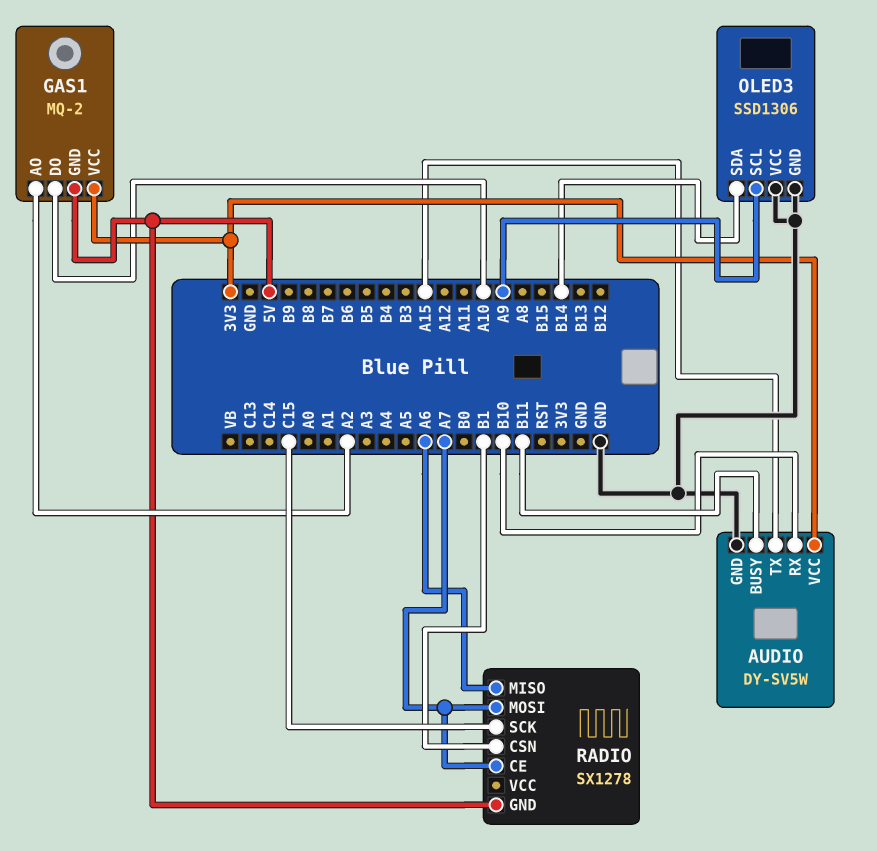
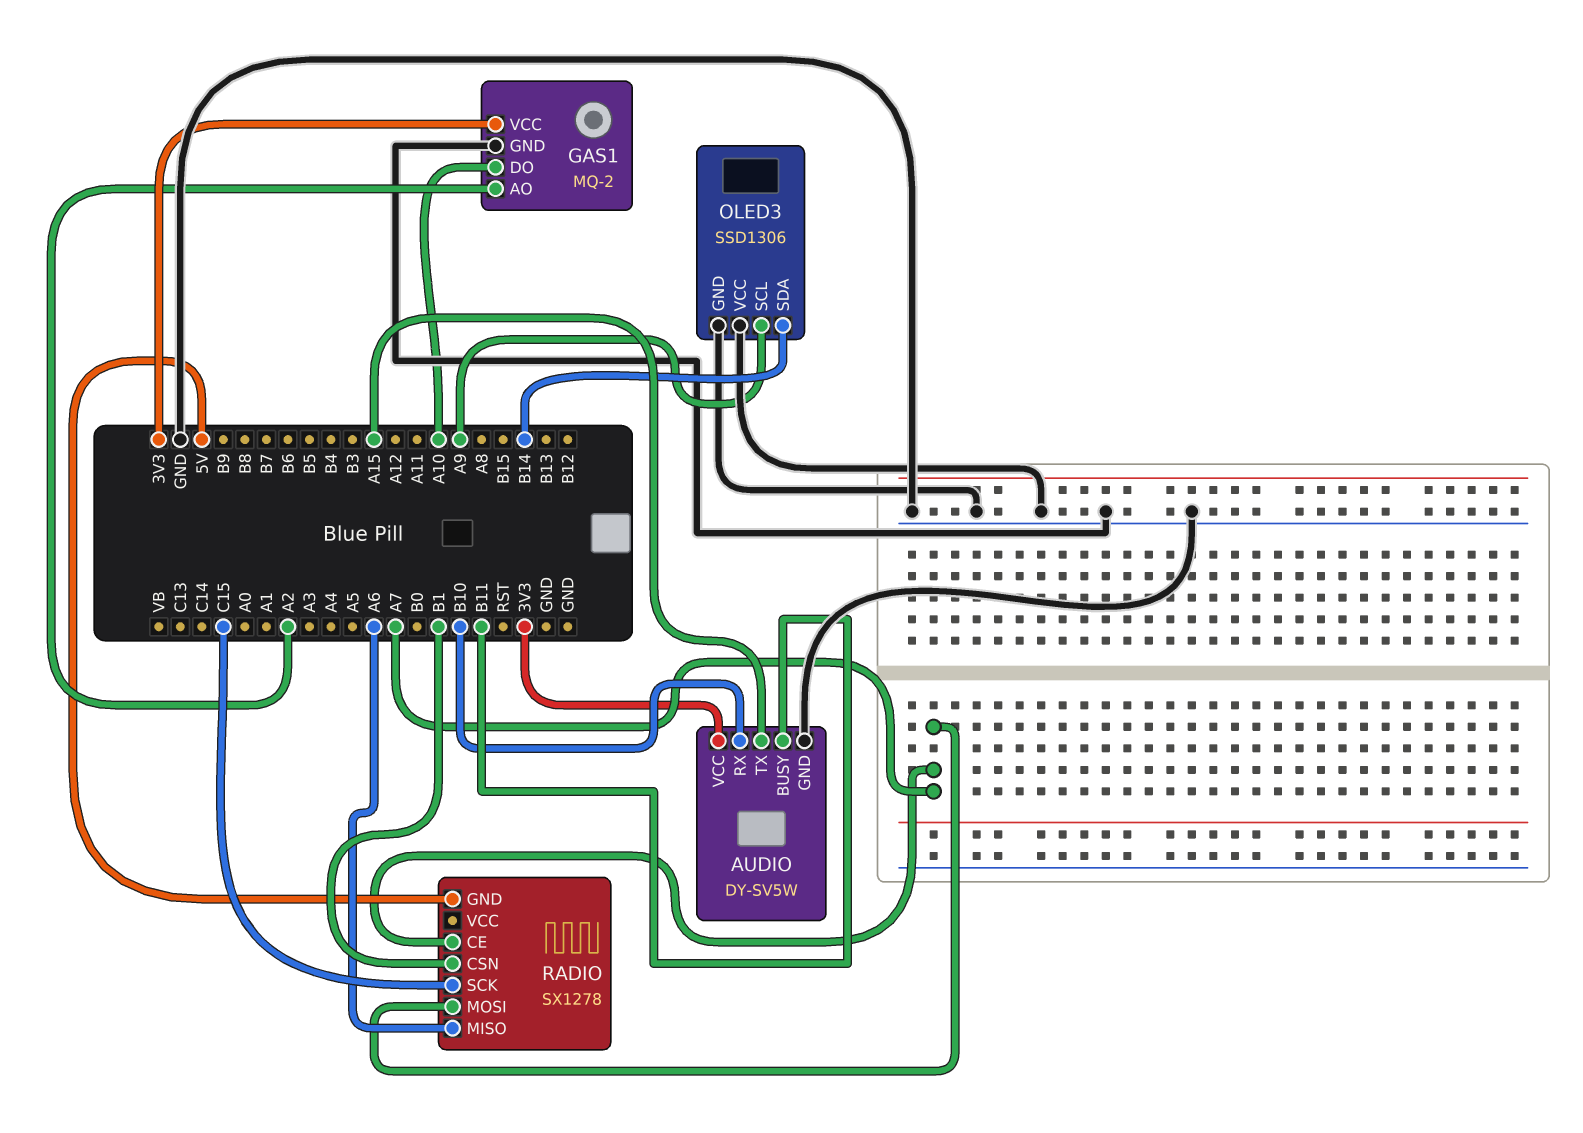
GAS1 pin GND: 5V -> GND

